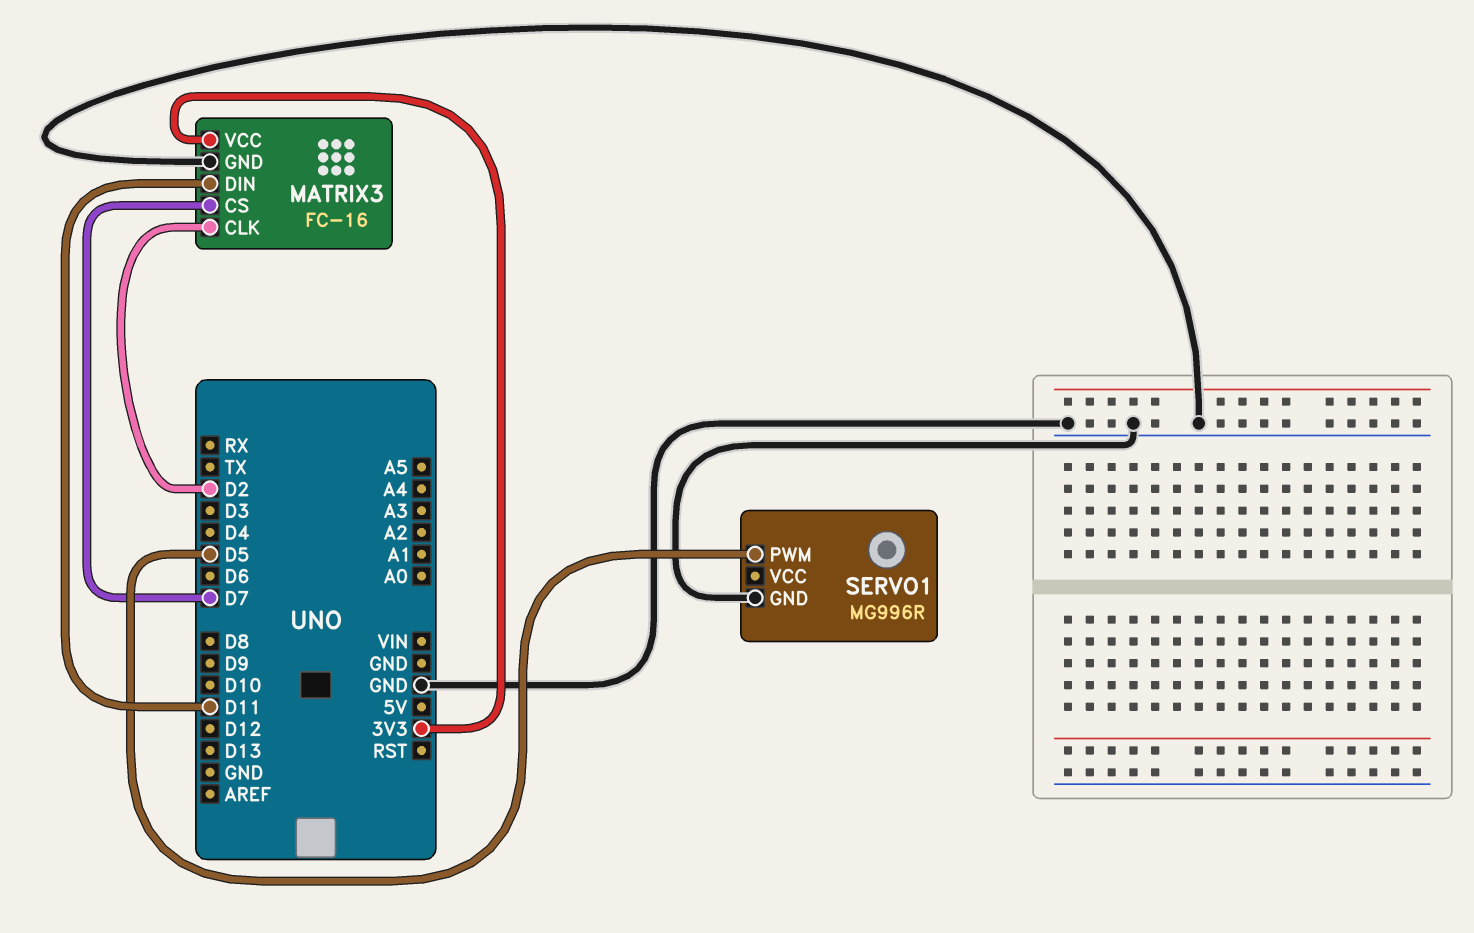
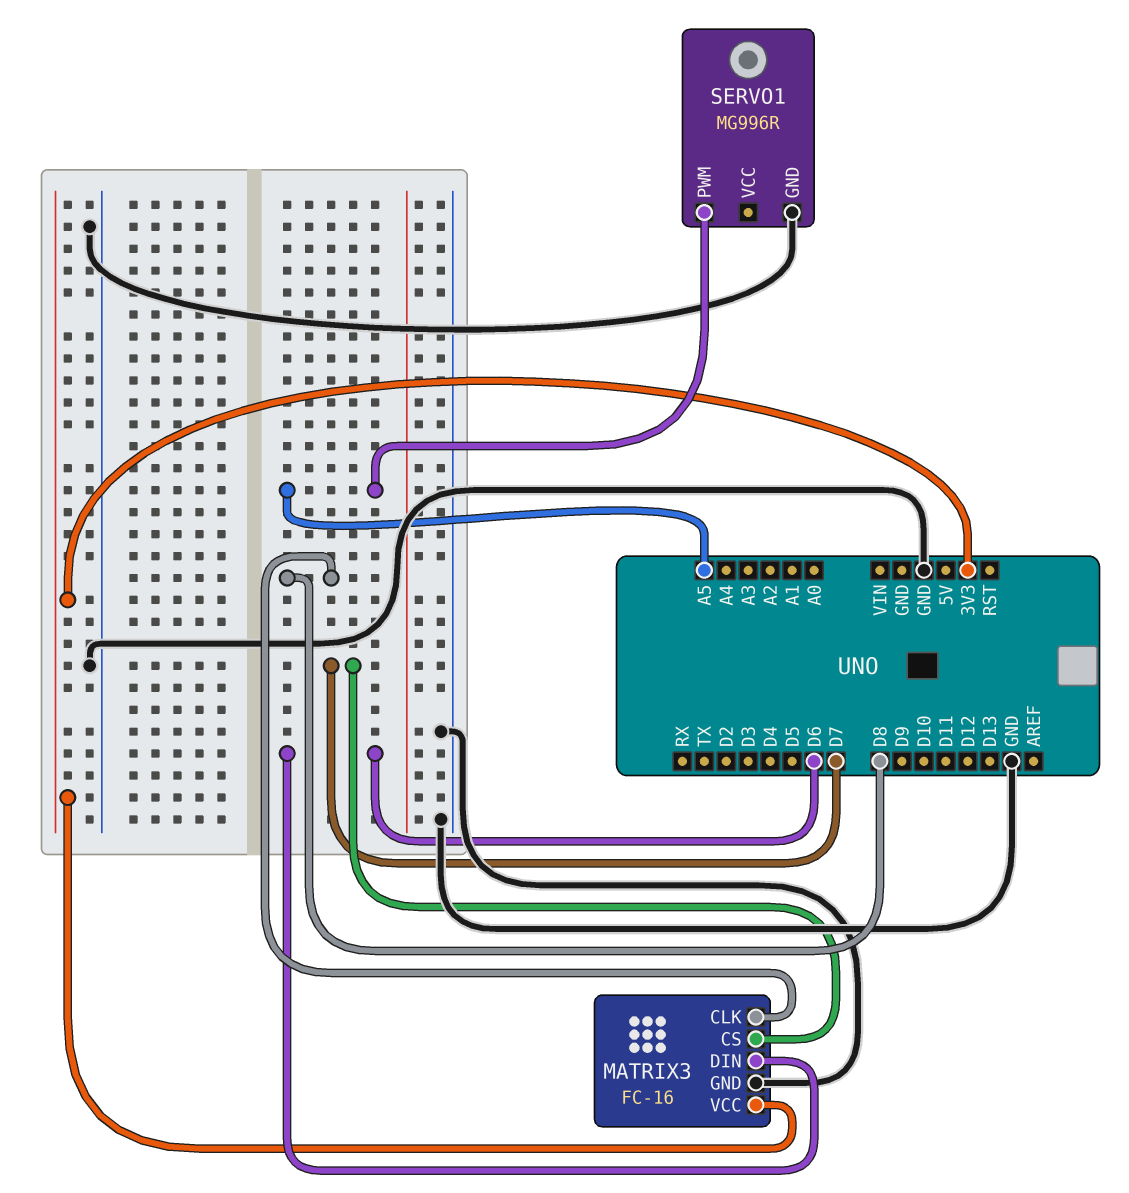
MATRIX3 pin CLK: D2 -> D8
MATRIX3 pin DIN: D11 -> D6
SERVO1 pin PWM: D5 -> A5

